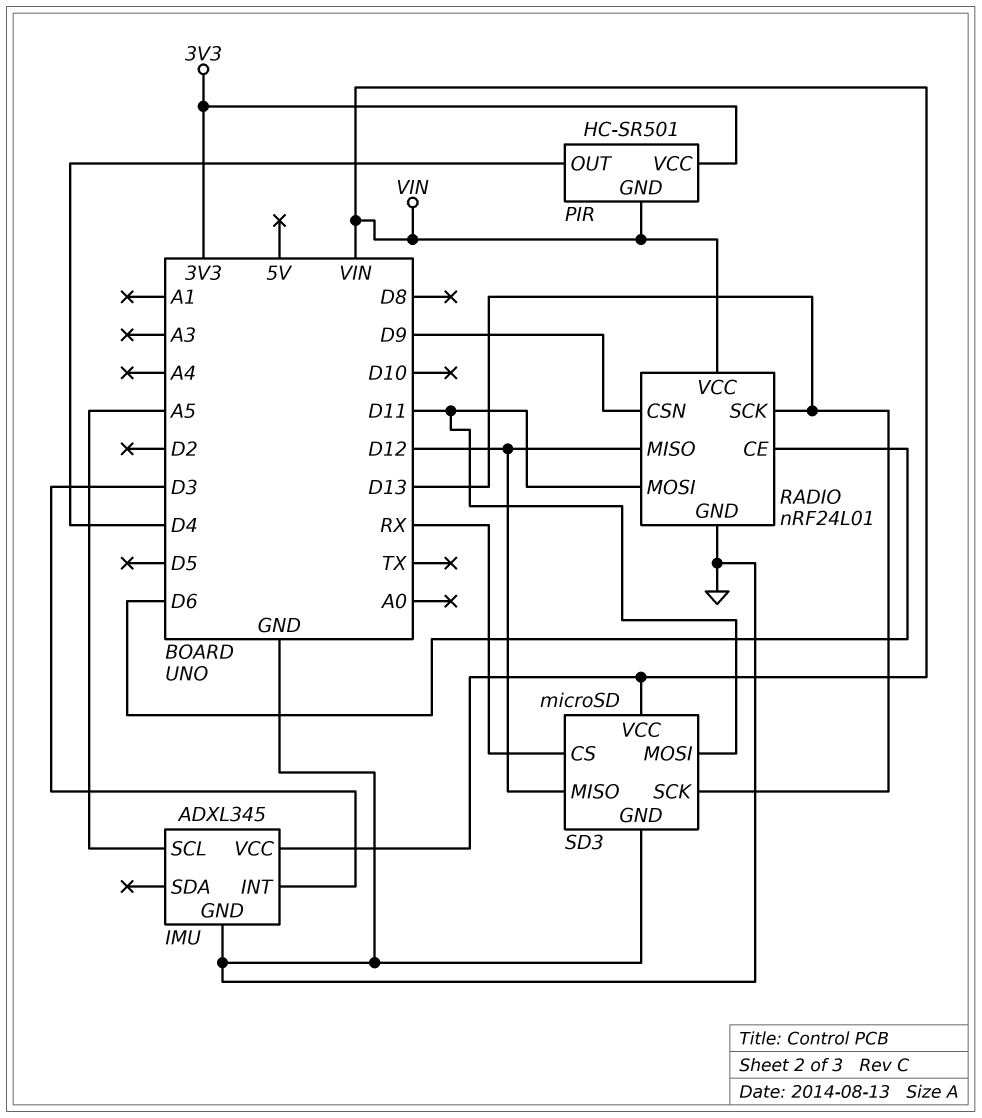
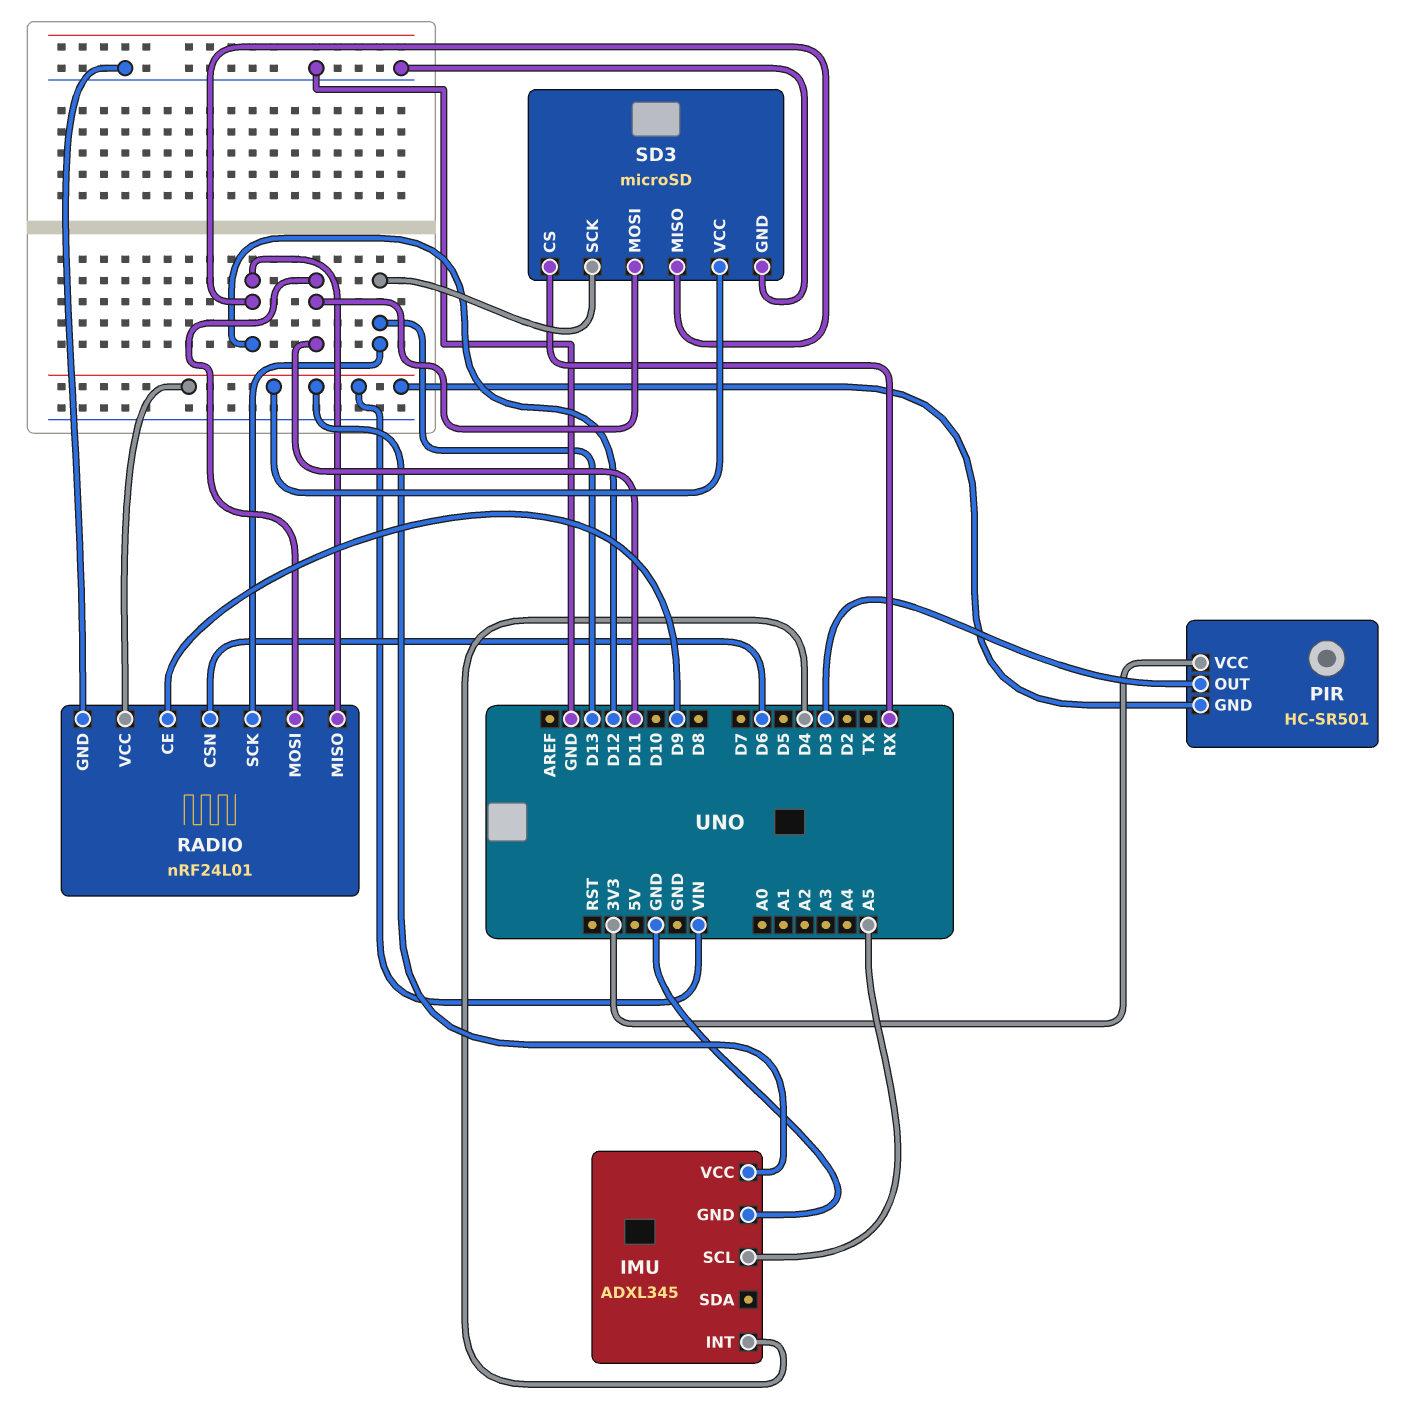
IMU pin INT: D3 -> D4
PIR pin OUT: D4 -> D3
RADIO pin CE: D6 -> D9
RADIO pin CSN: D9 -> D6

